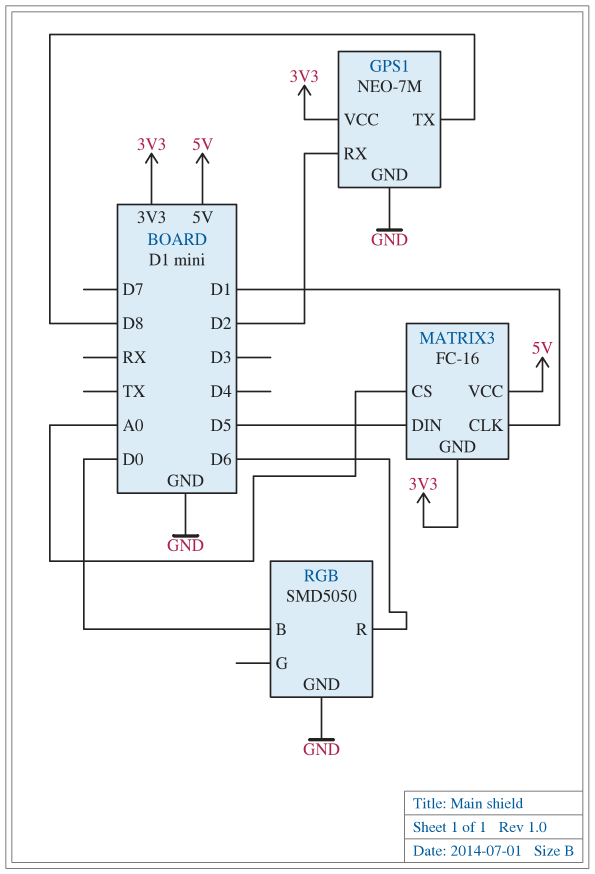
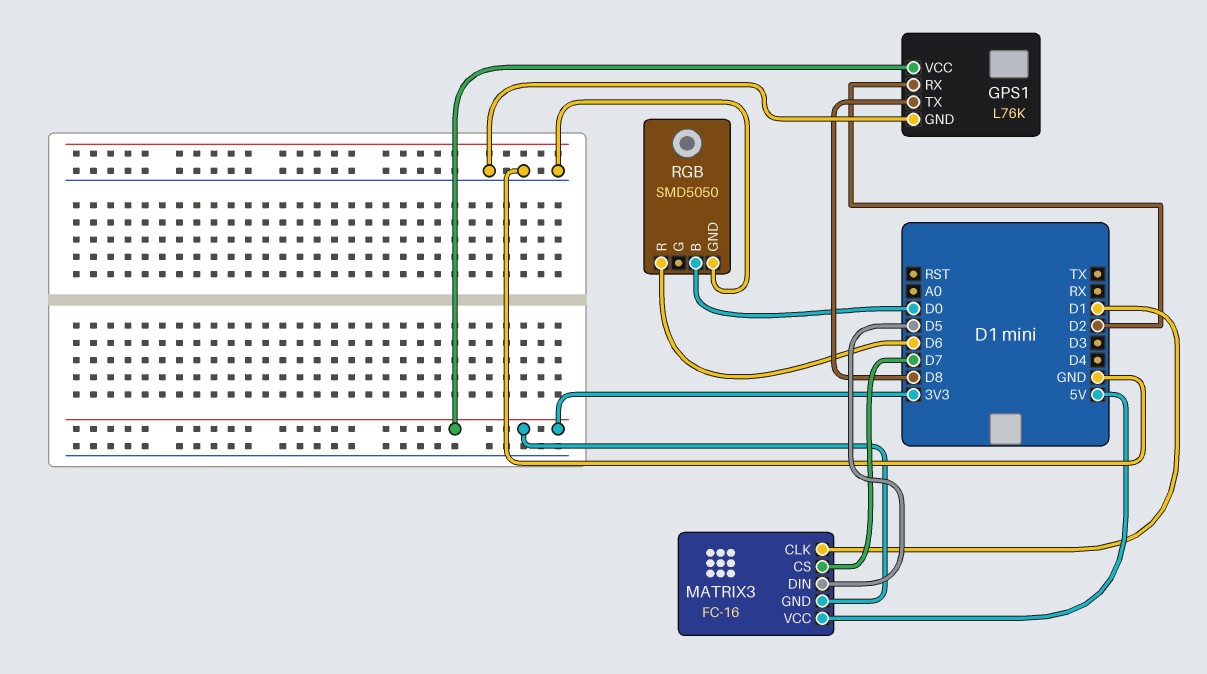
GPS1: NEO-7M -> L76K
MATRIX3 pin CS: A0 -> D7

